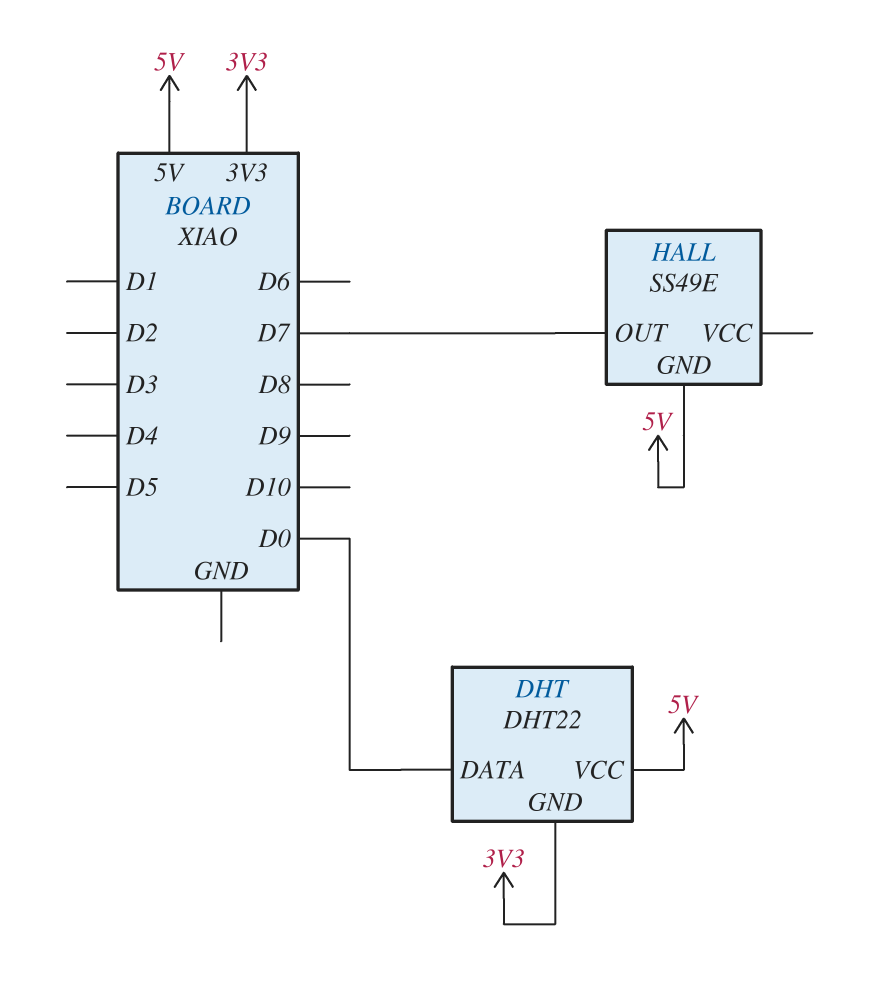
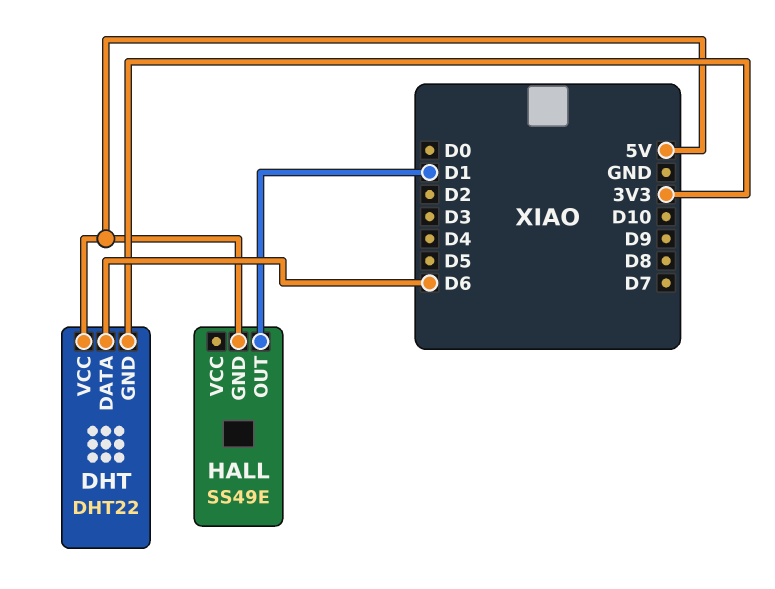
DHT pin DATA: D0 -> D6
HALL pin OUT: D7 -> D1

